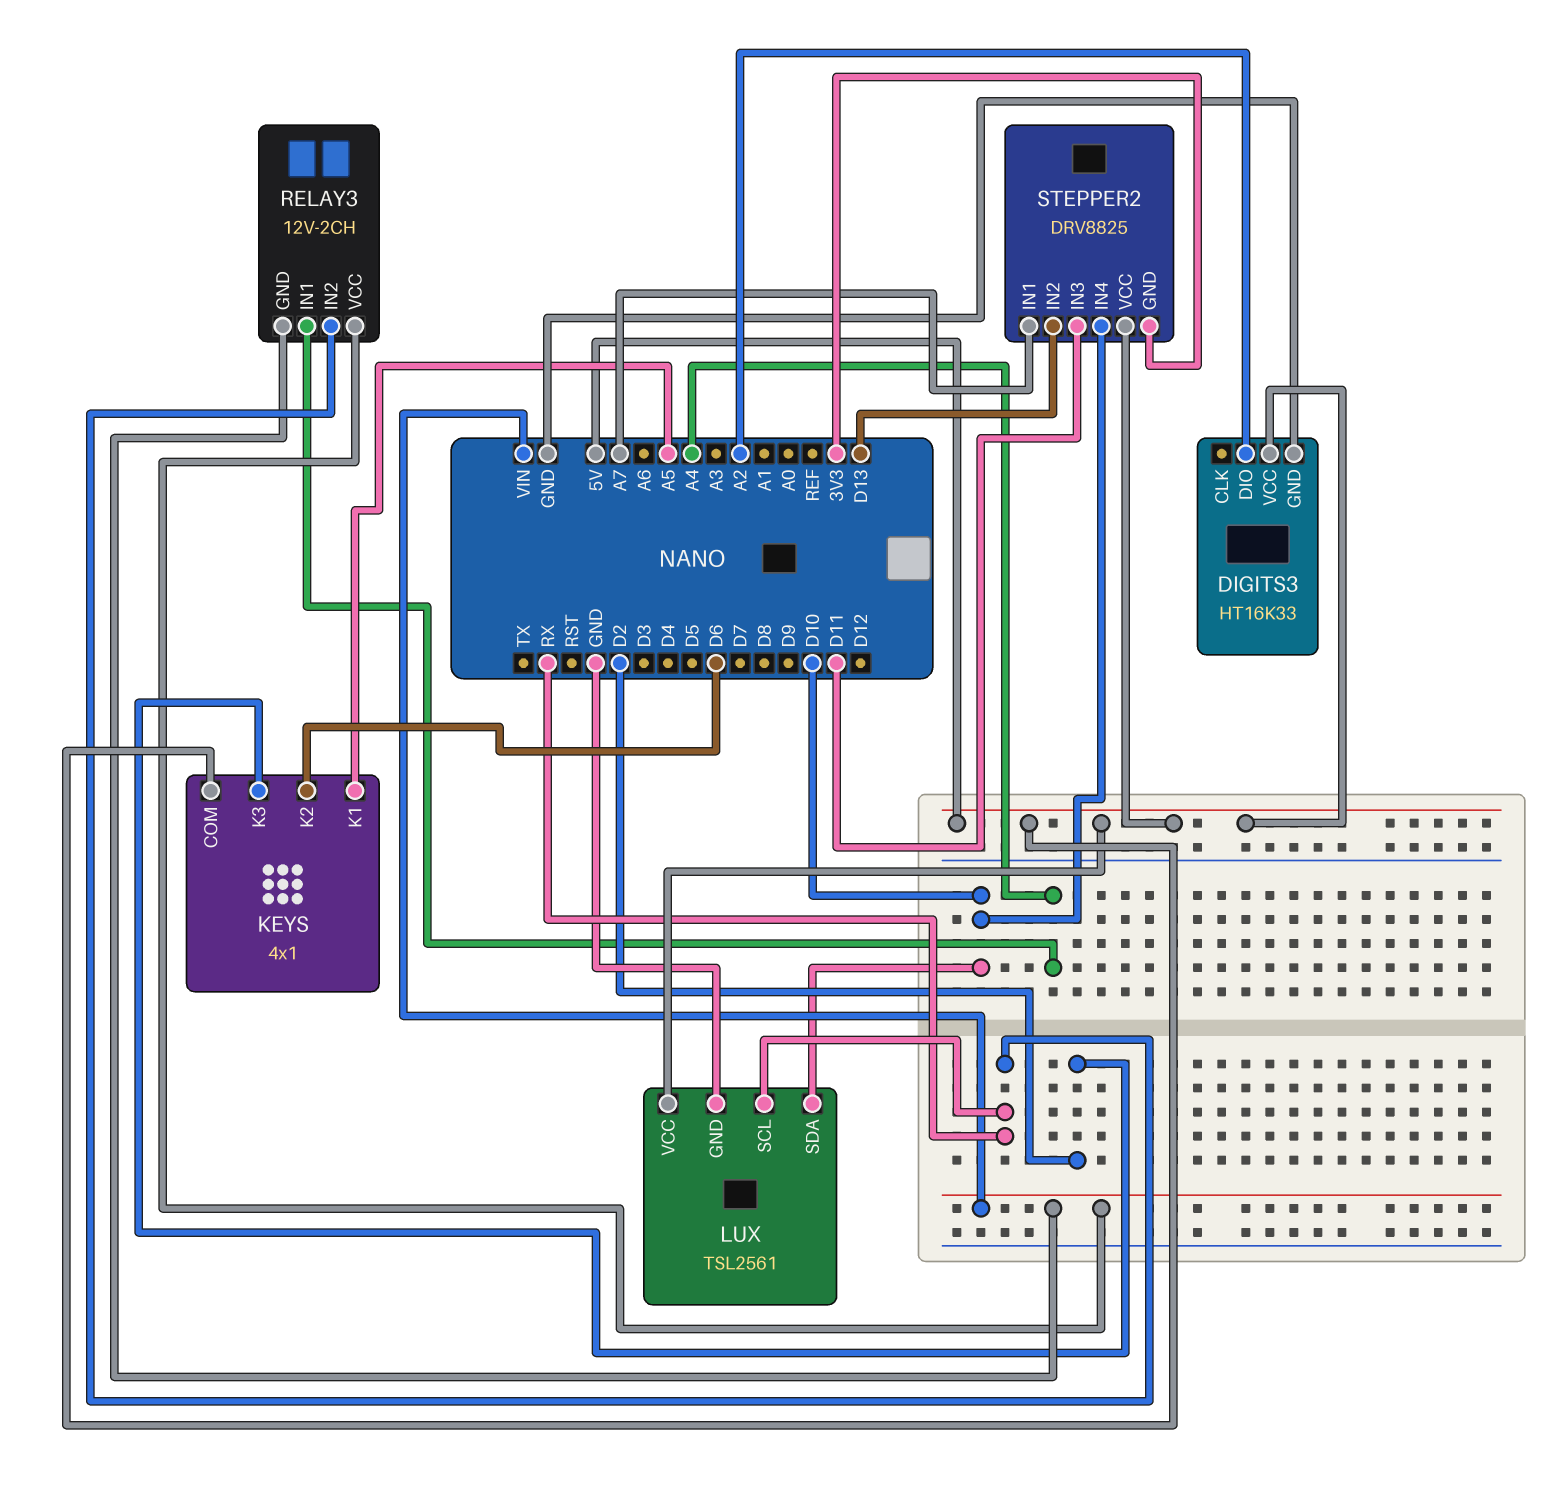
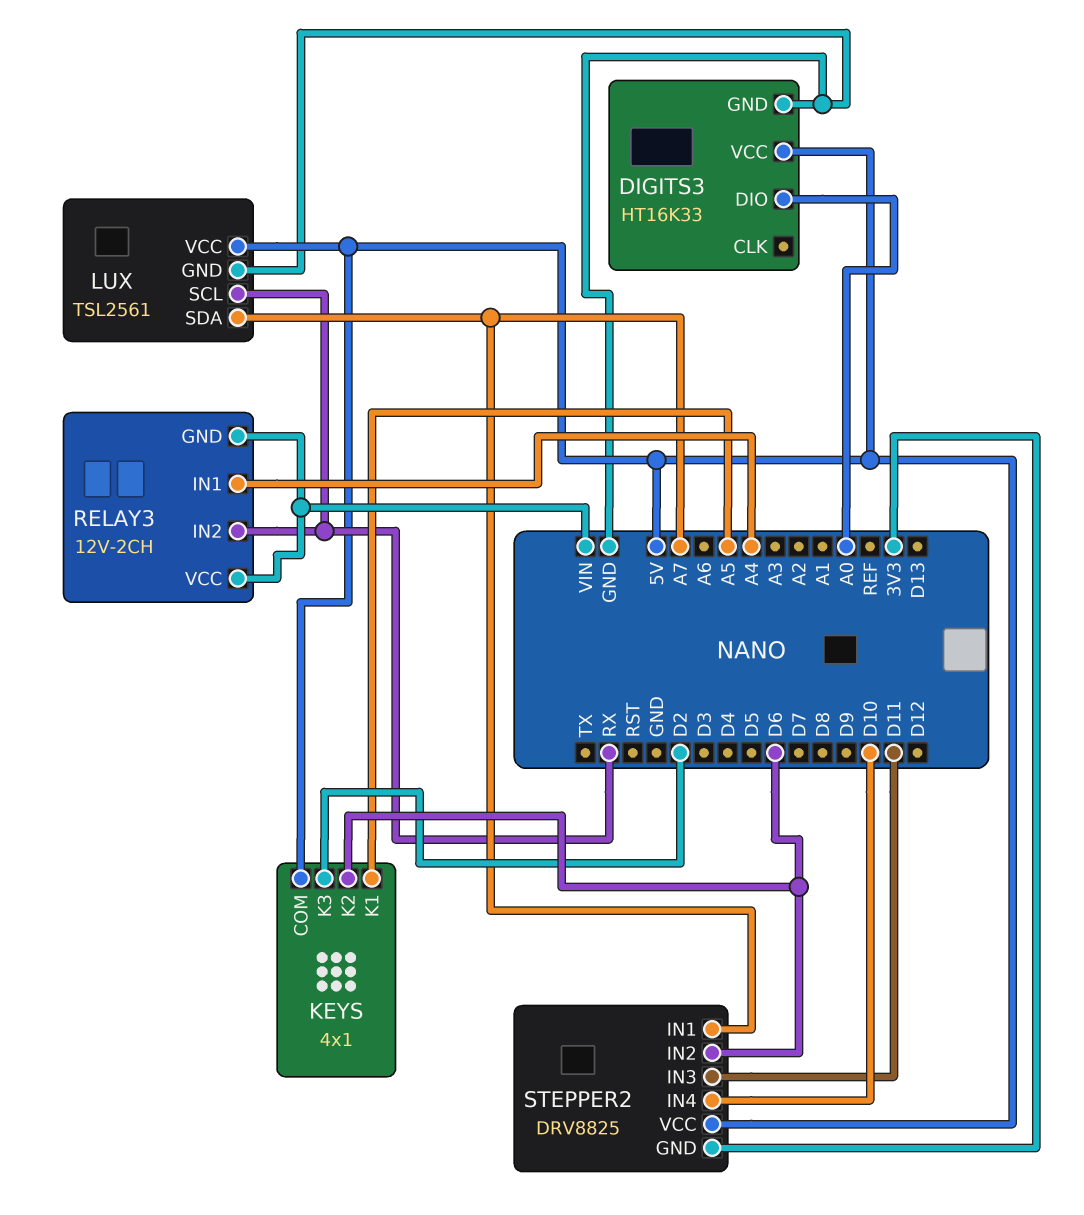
DIGITS3 pin DIO: A2 -> A0
LUX pin SDA: D10 -> A7
STEPPER2 pin IN2: D13 -> D6

